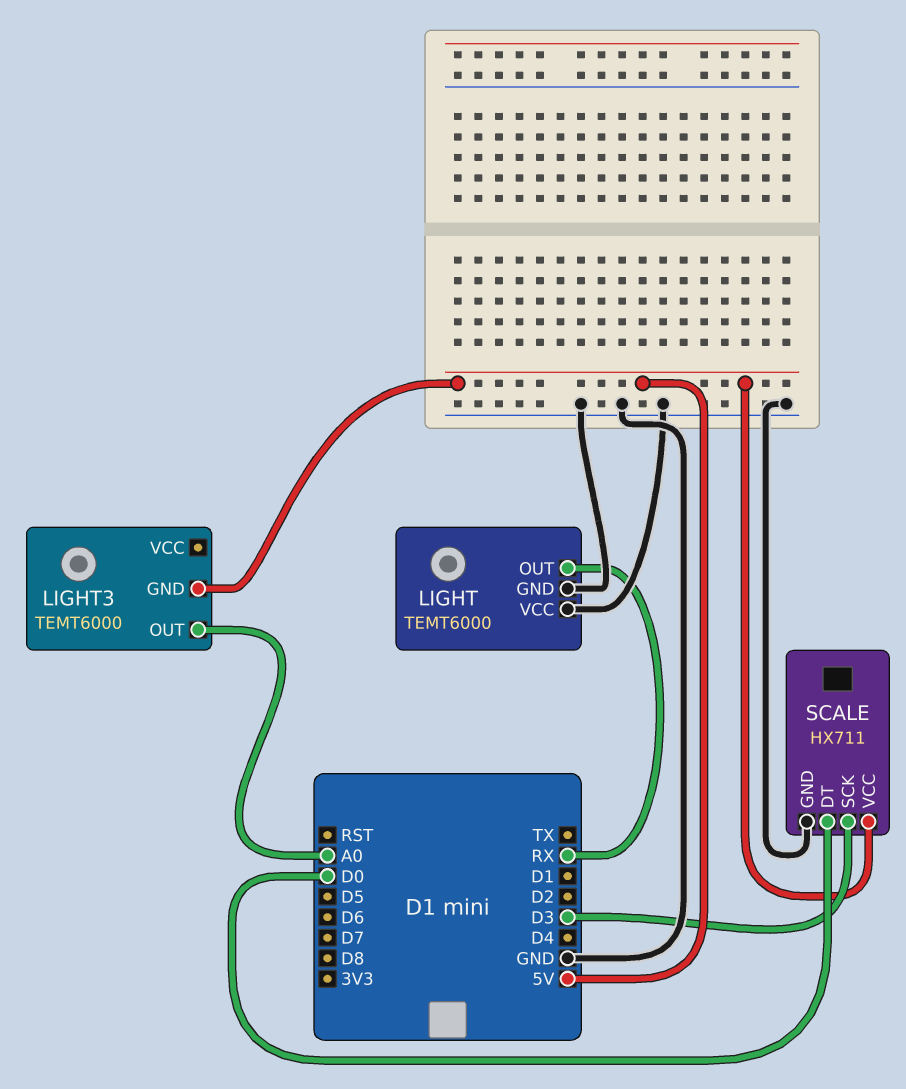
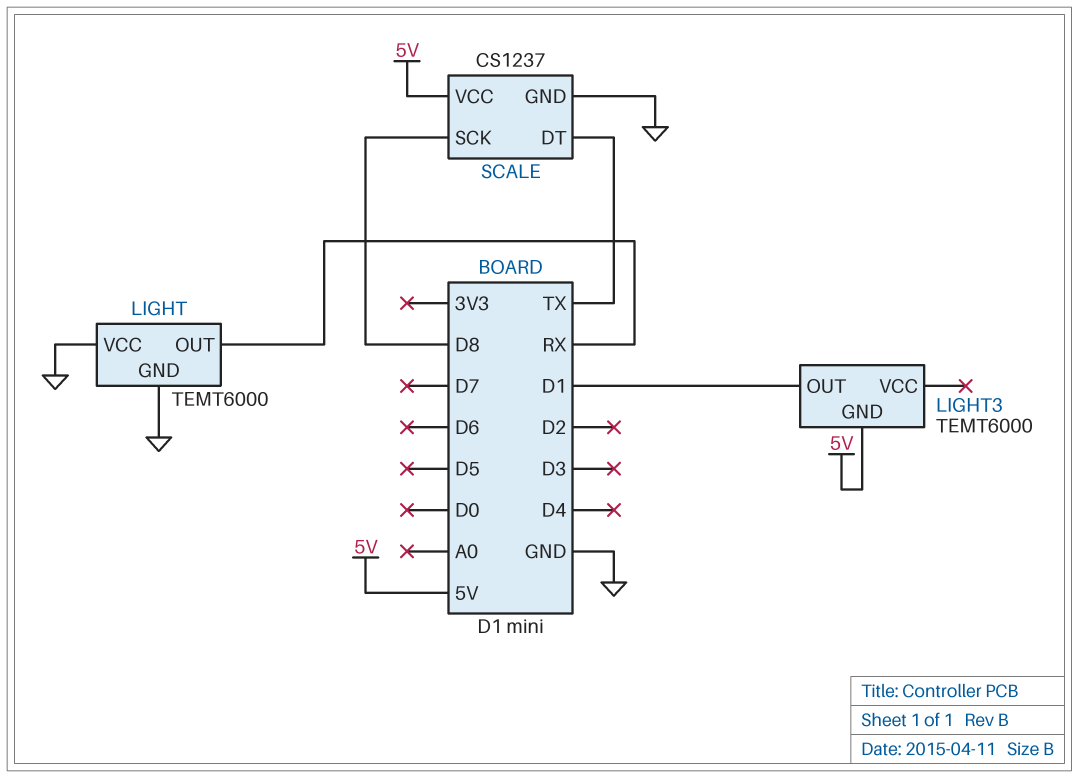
LIGHT3 pin OUT: A0 -> D1
SCALE: HX711 -> CS1237
SCALE pin DT: D0 -> TX
SCALE pin SCK: D3 -> D8

